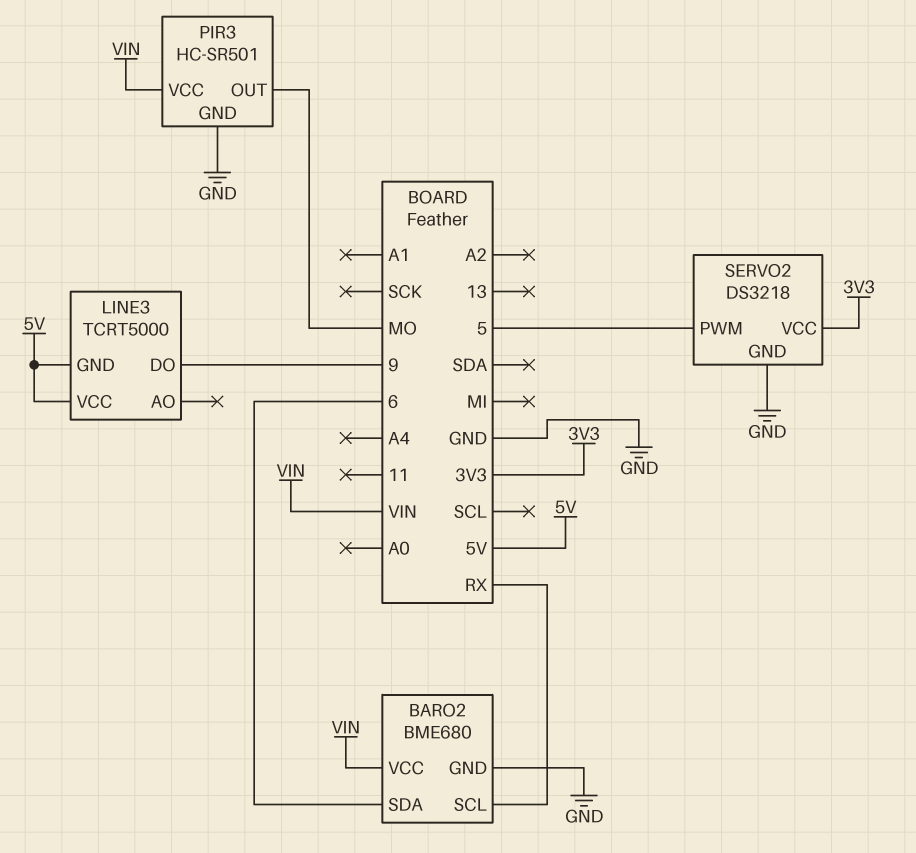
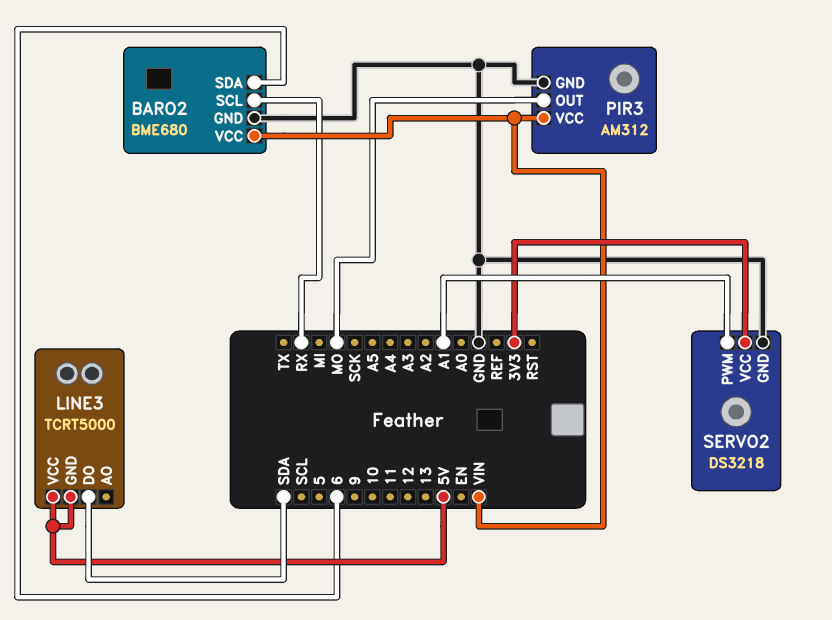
LINE3 pin DO: 9 -> SDA
PIR3: HC-SR501 -> AM312
SERVO2 pin PWM: 5 -> A1

